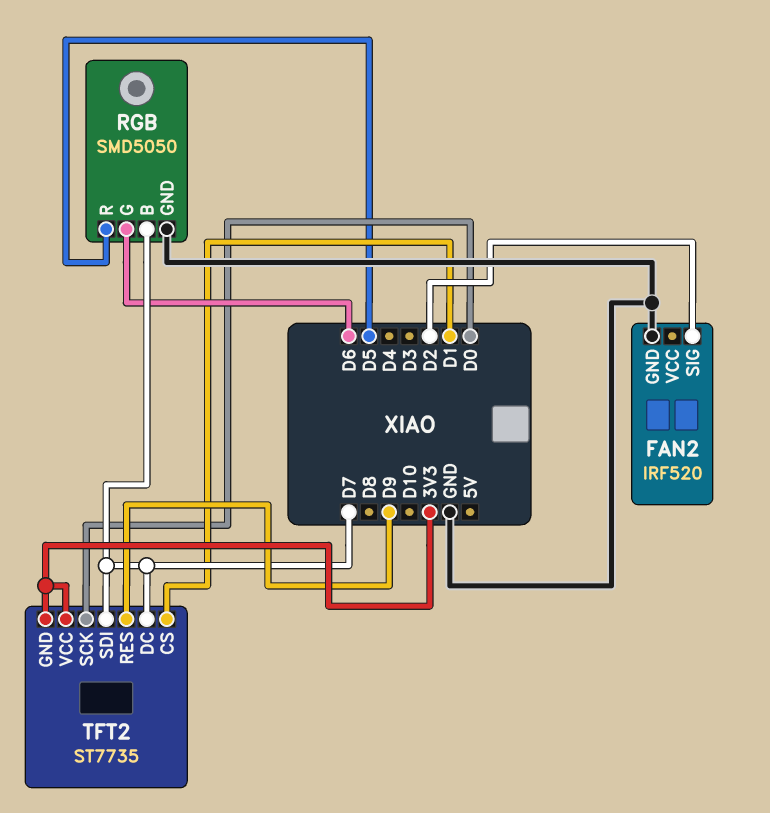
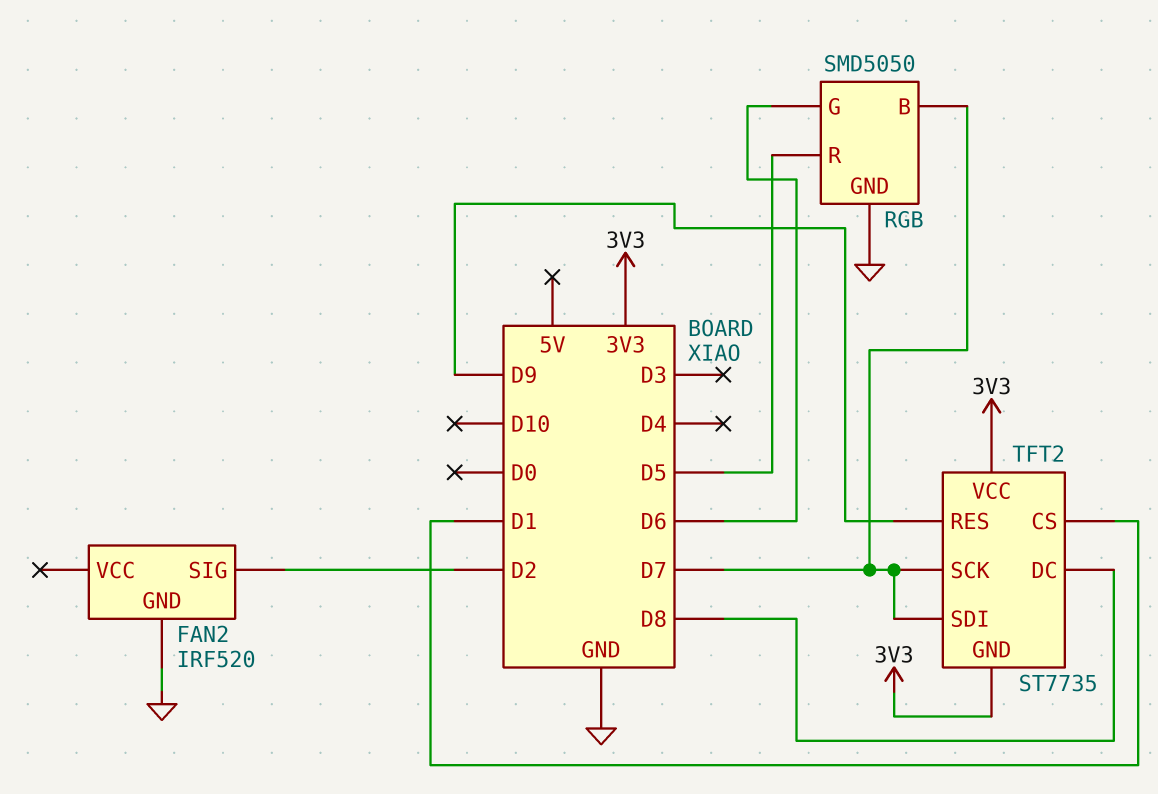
TFT2 pin DC: D7 -> D8
TFT2 pin SCK: D0 -> D7

